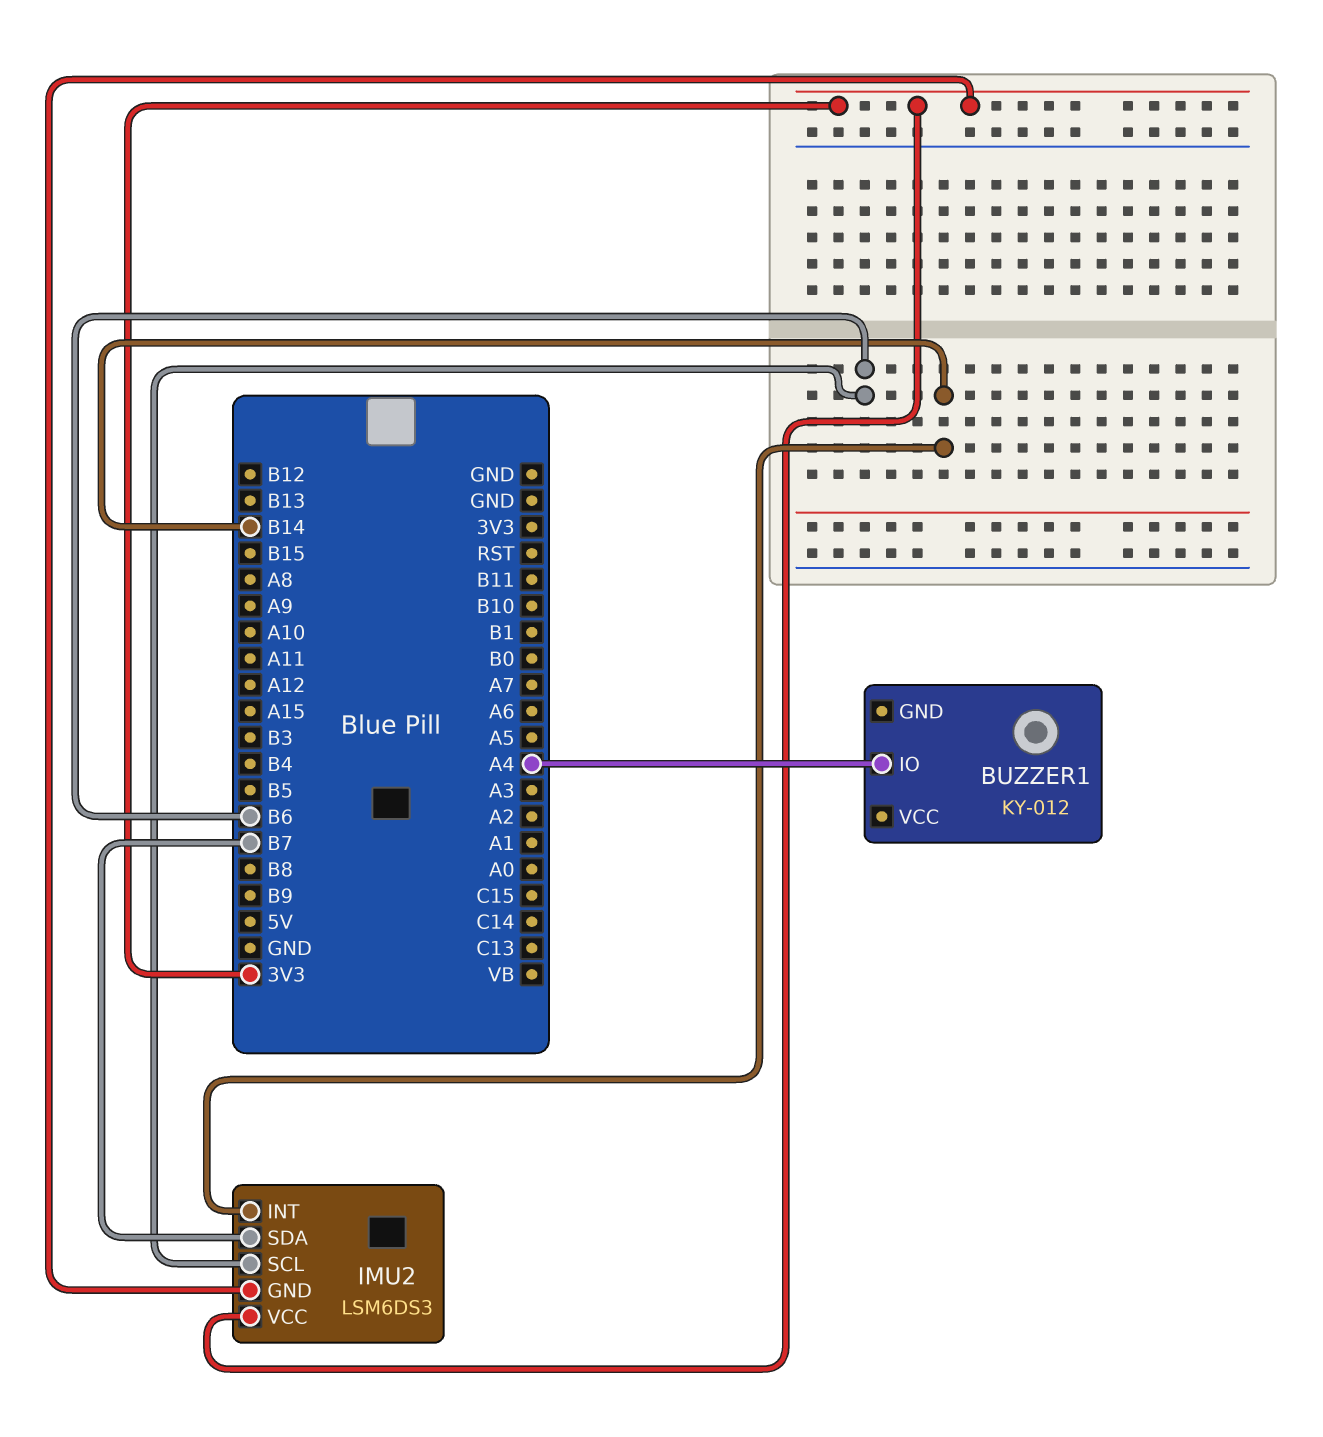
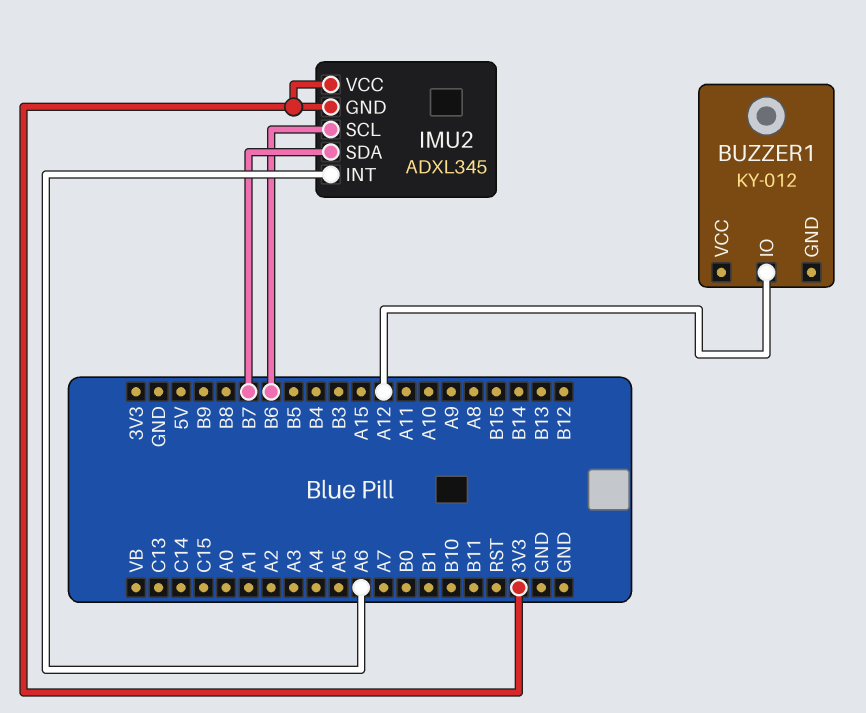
BUZZER1 pin IO: A4 -> A12
IMU2: LSM6DS3 -> ADXL345
IMU2 pin INT: B14 -> A6

